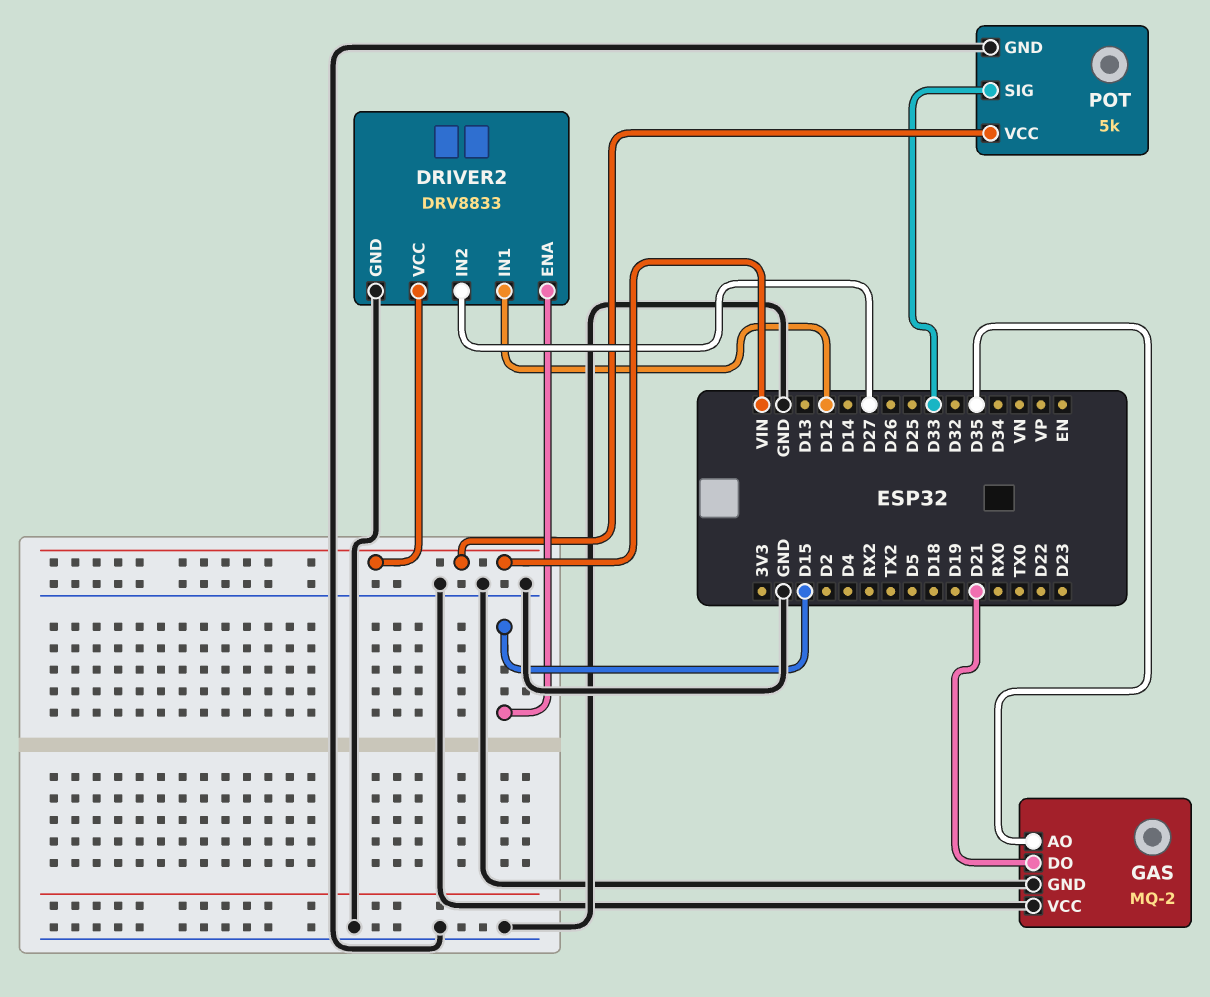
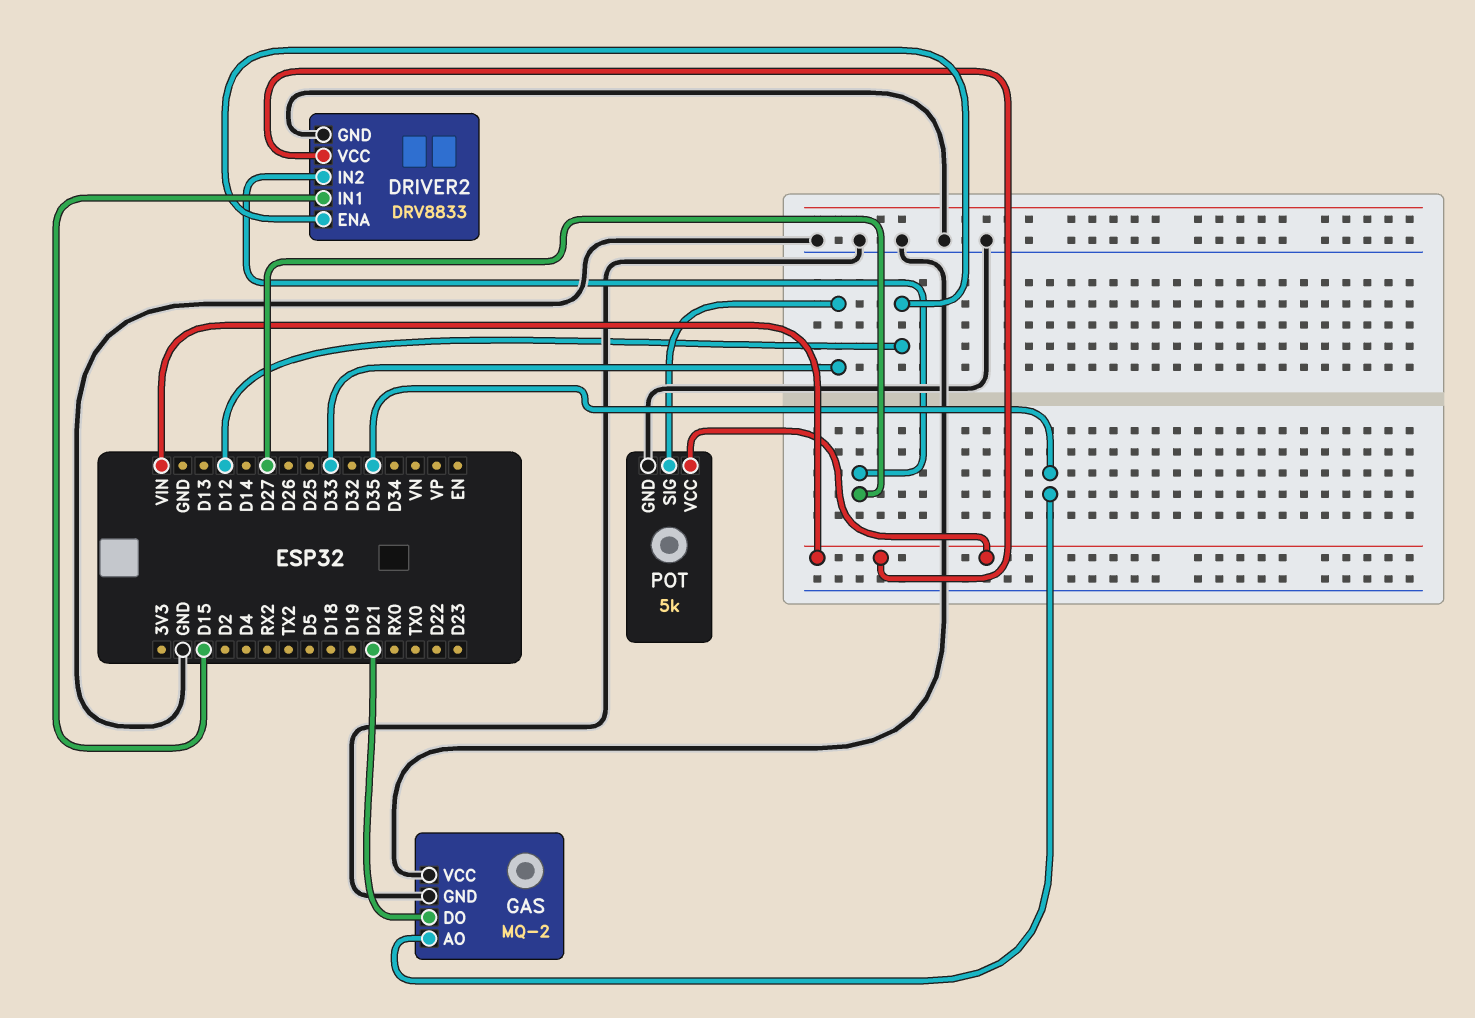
DRIVER2 pin ENA: D15 -> D12
DRIVER2 pin IN1: D12 -> D15

